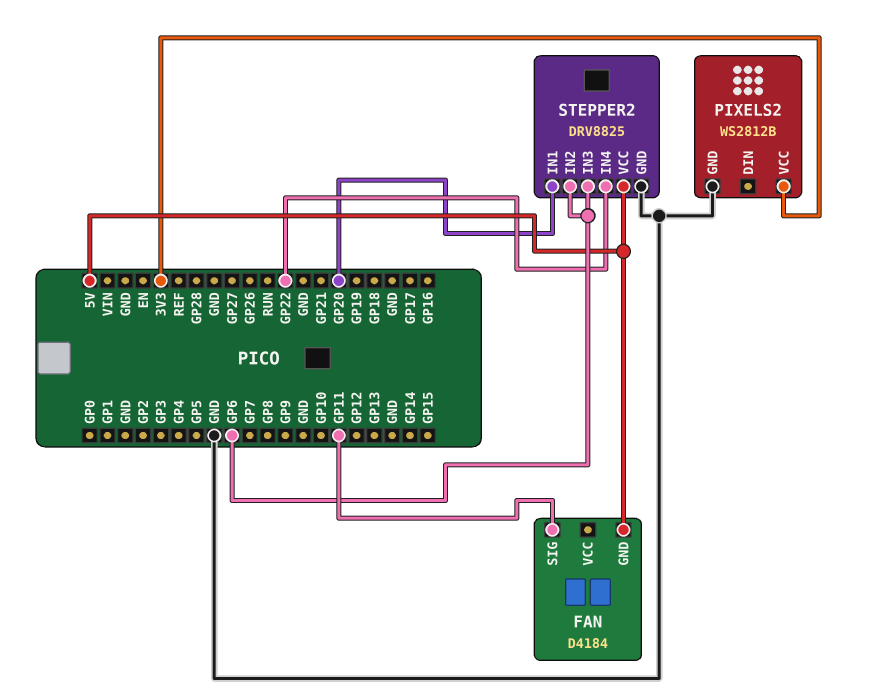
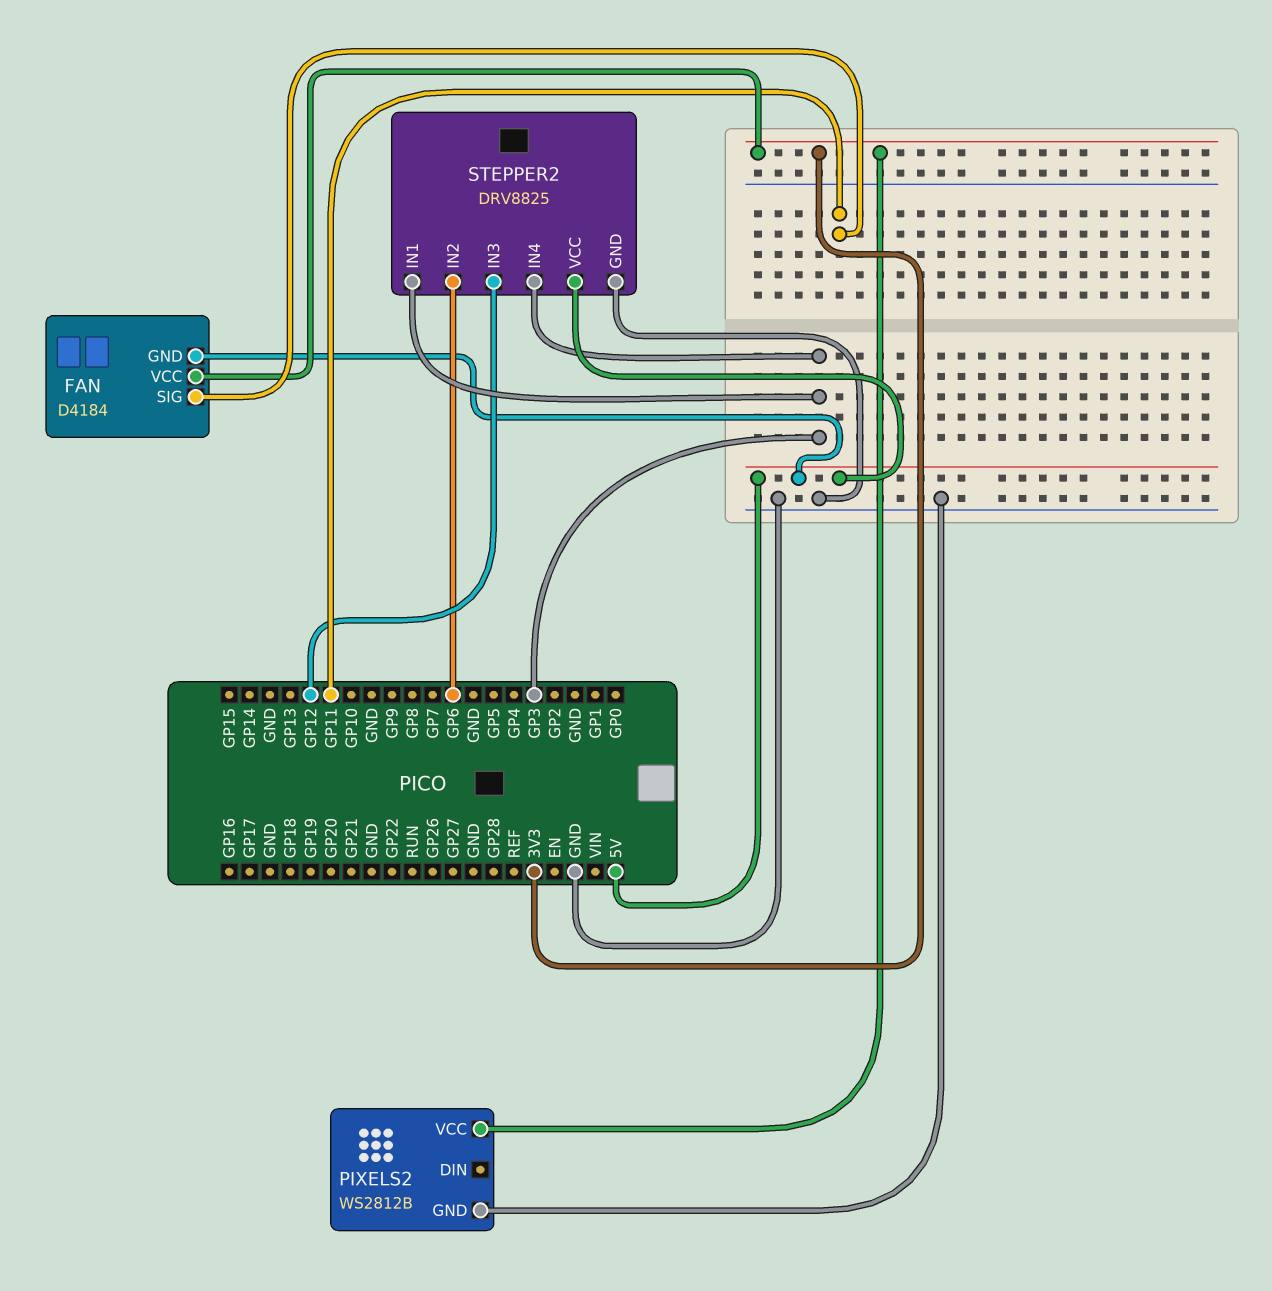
FAN pin VCC: none -> 3V3
STEPPER2 pin IN1: GP20 -> GP3
STEPPER2 pin IN3: GP6 -> GP12
STEPPER2 pin IN4: GP22 -> GP3

